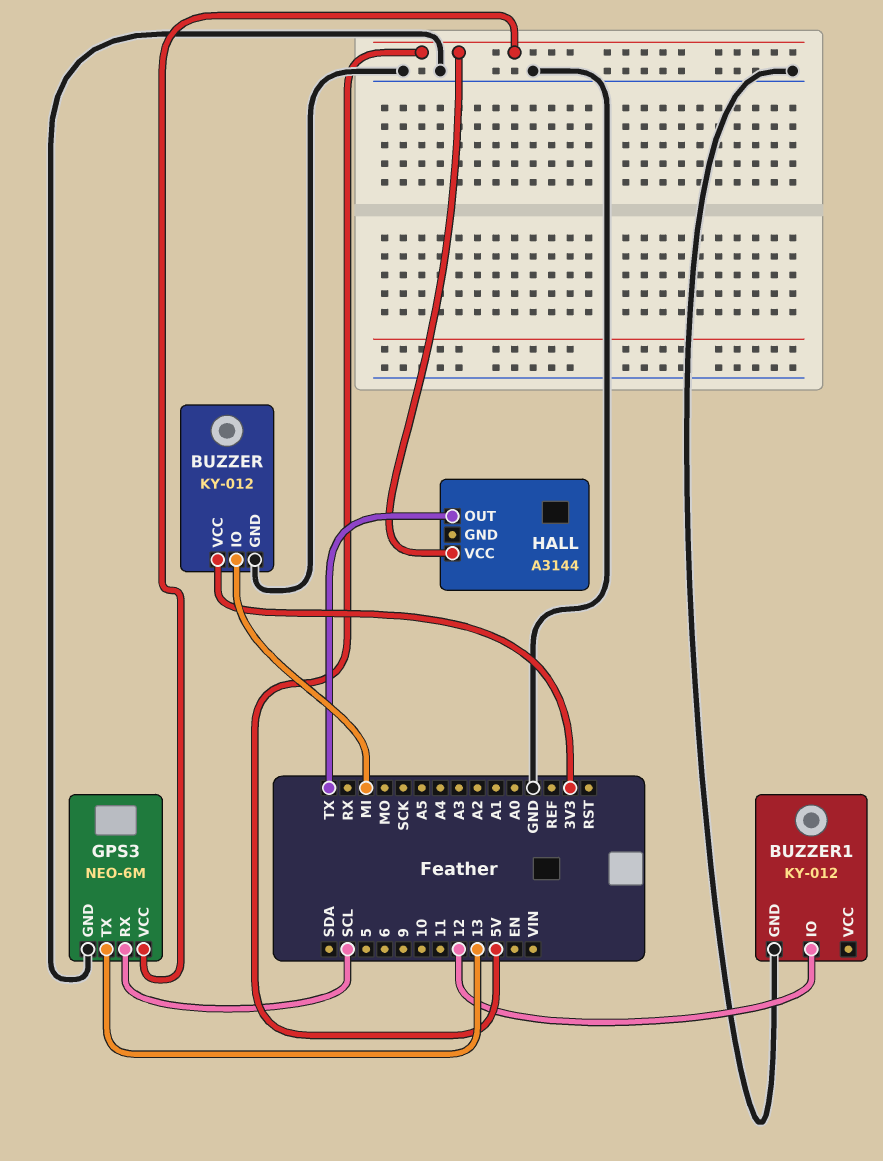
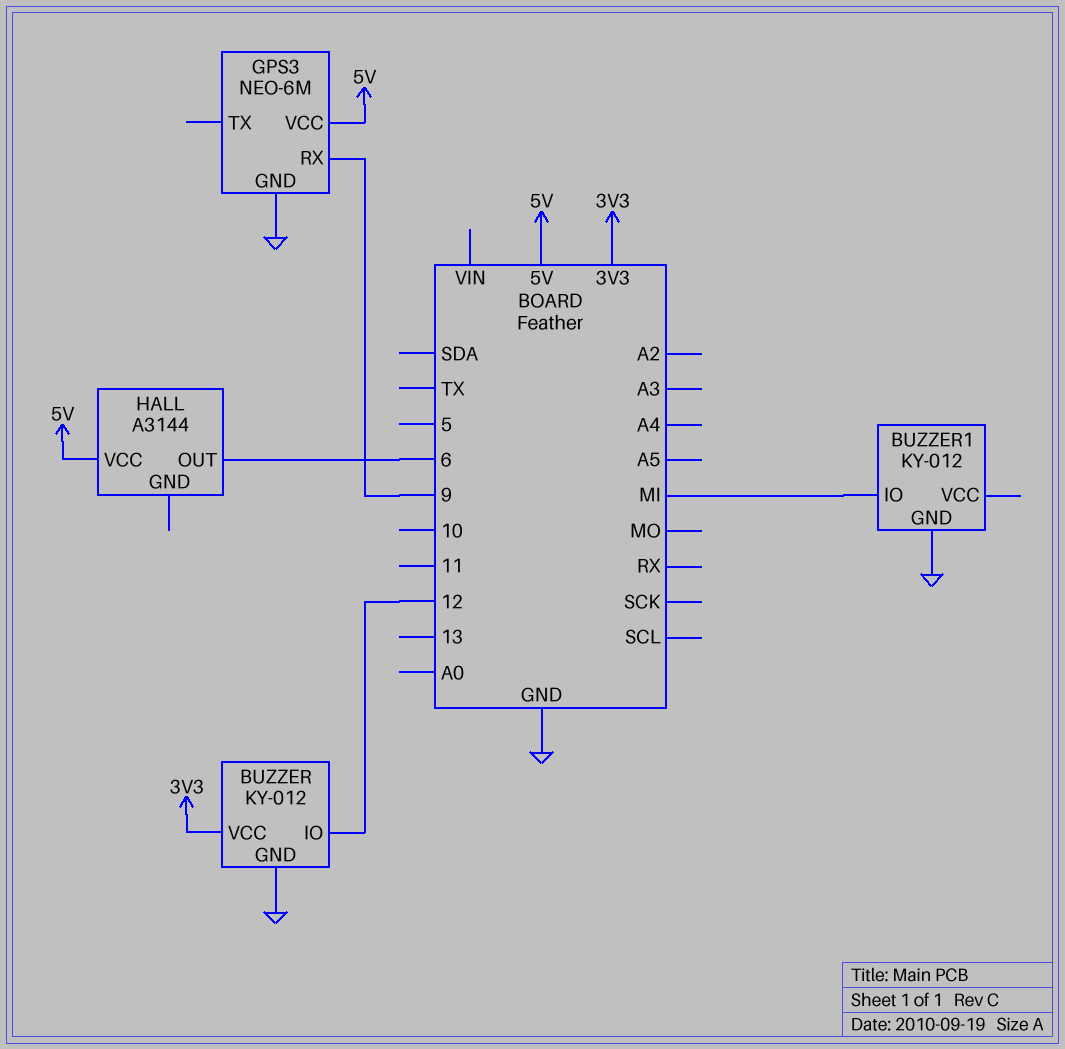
BUZZER pin IO: MI -> 12
BUZZER1 pin IO: 12 -> MI
GPS3 pin RX: SCL -> 9
GPS3 pin TX: 13 -> none
HALL pin OUT: TX -> 6

